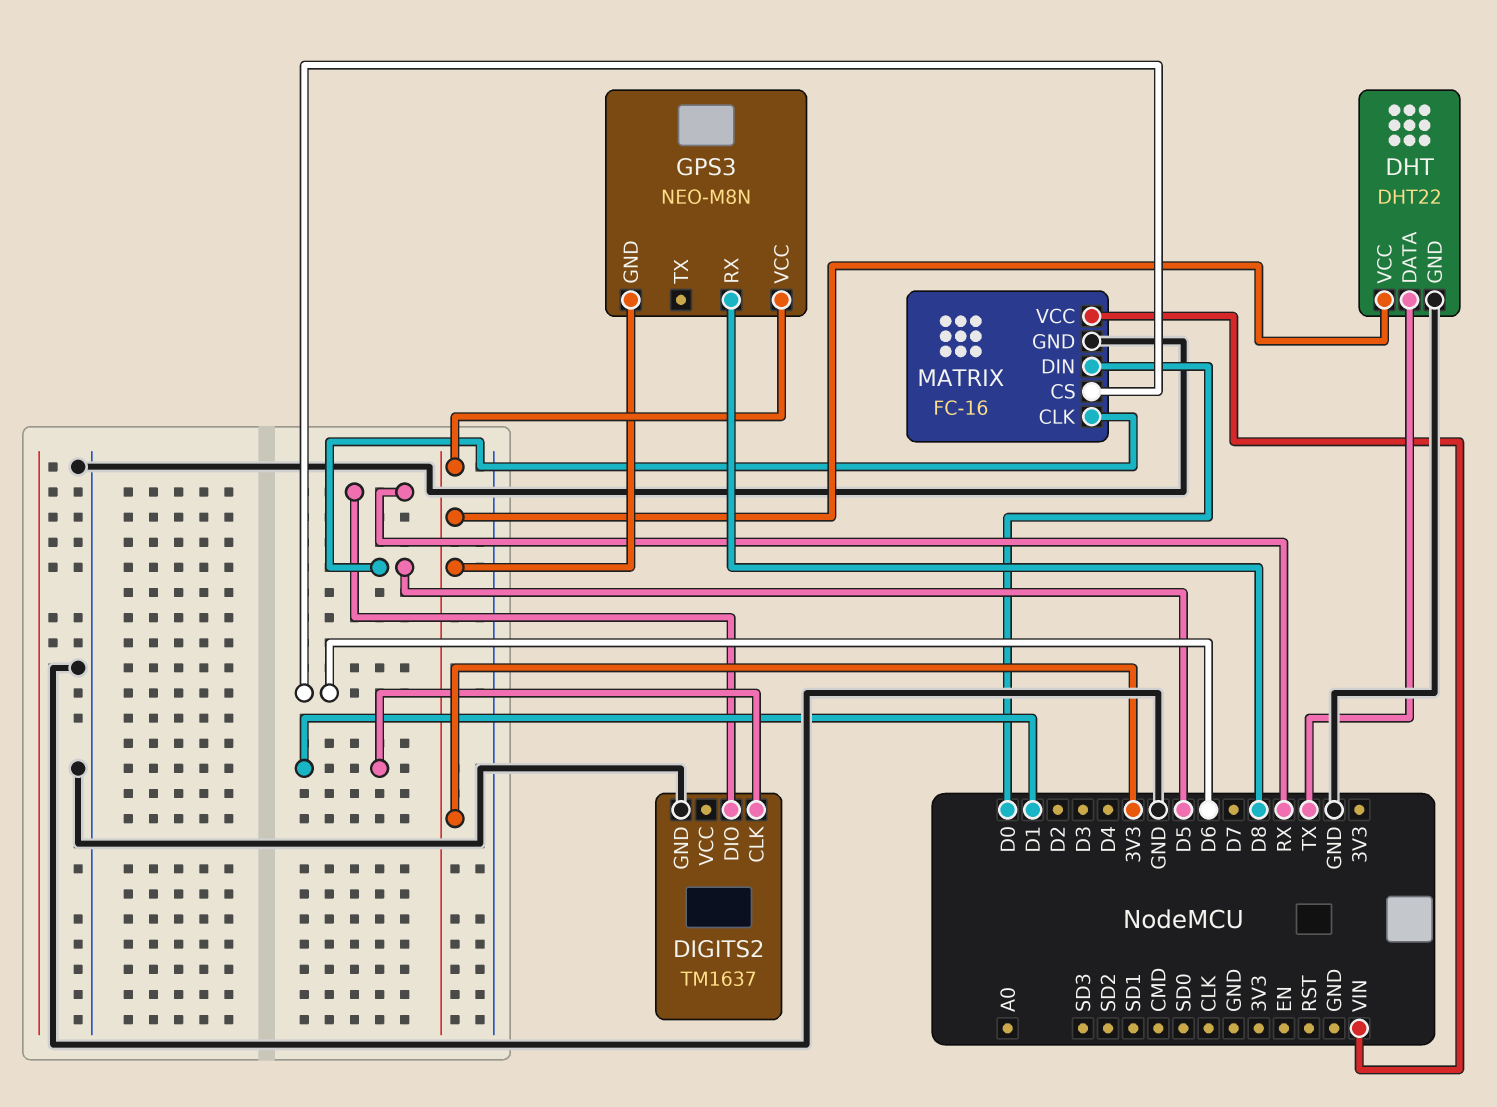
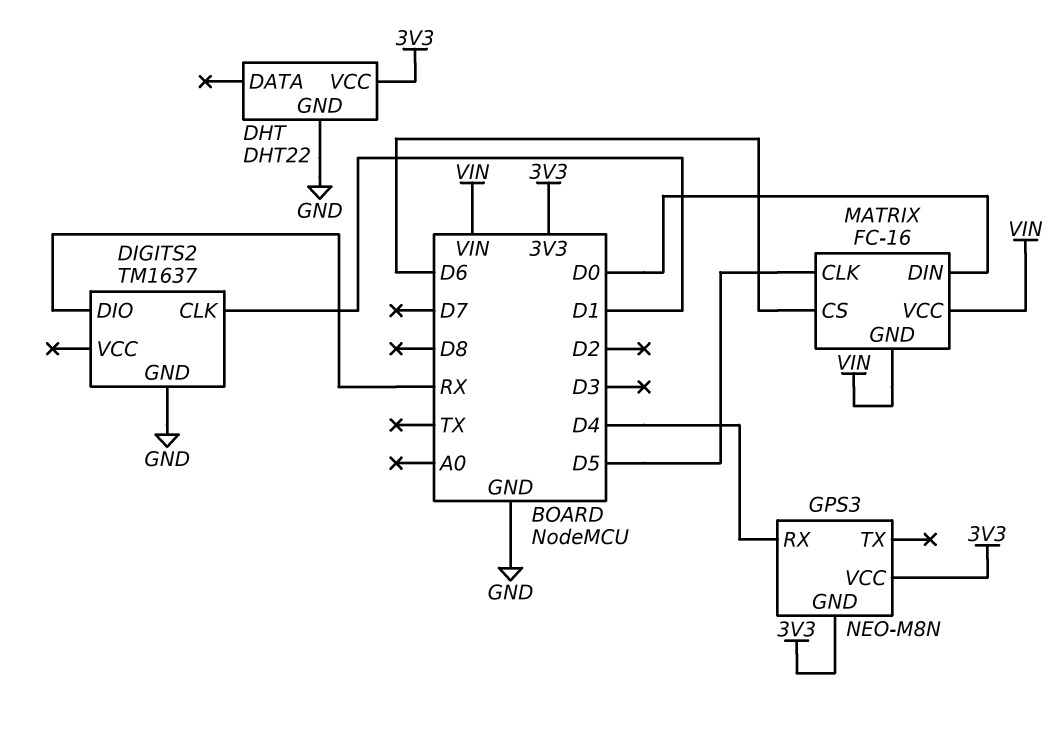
DHT pin DATA: TX -> none
GPS3 pin RX: D8 -> D4
MATRIX pin GND: GND -> VIN

